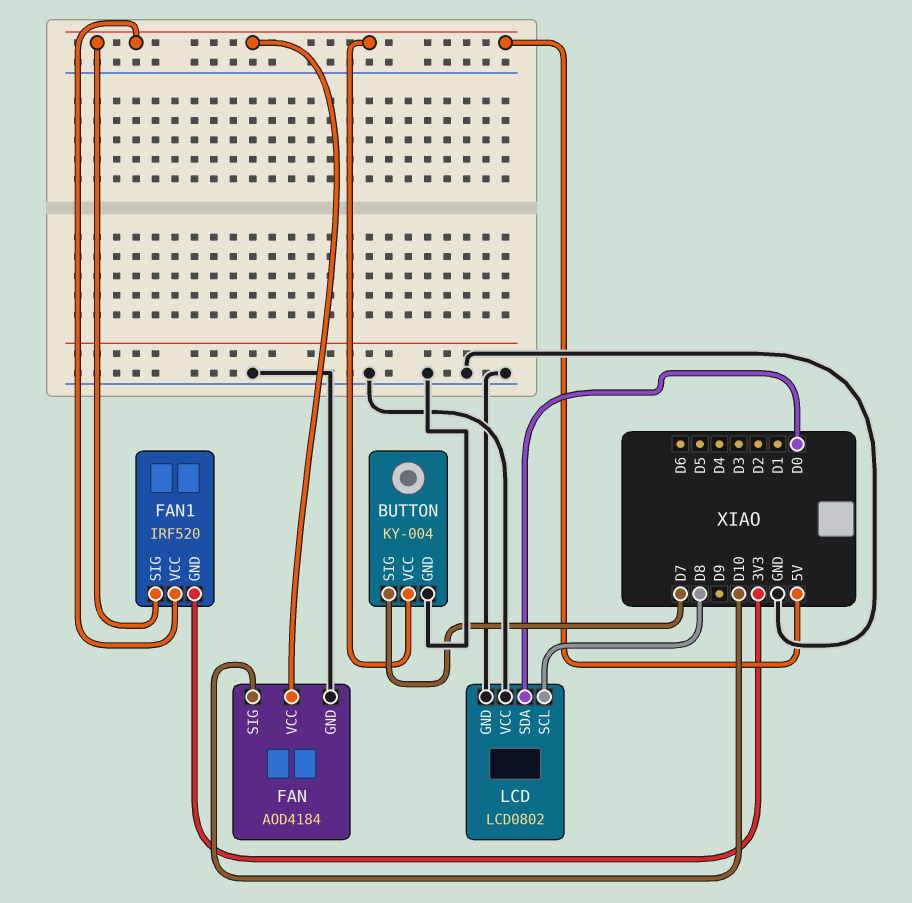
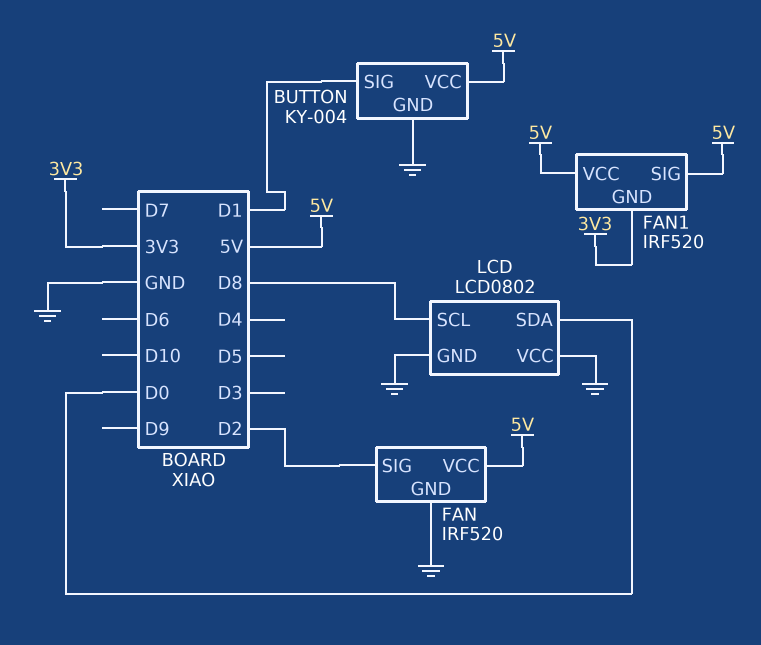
BUTTON pin SIG: D7 -> D1
FAN: AOD4184 -> IRF520
FAN pin SIG: D10 -> D2

